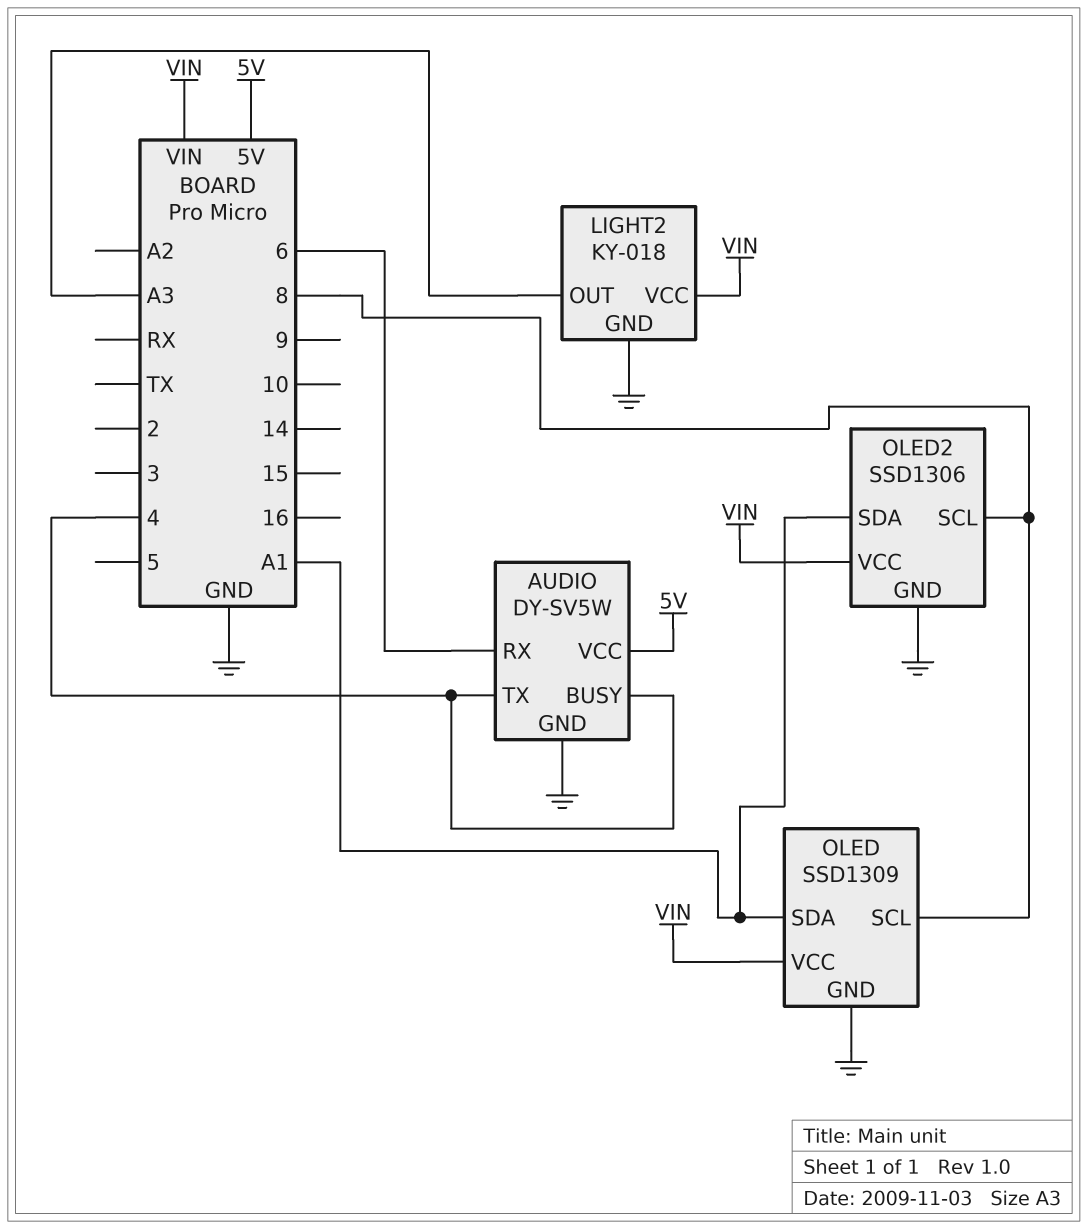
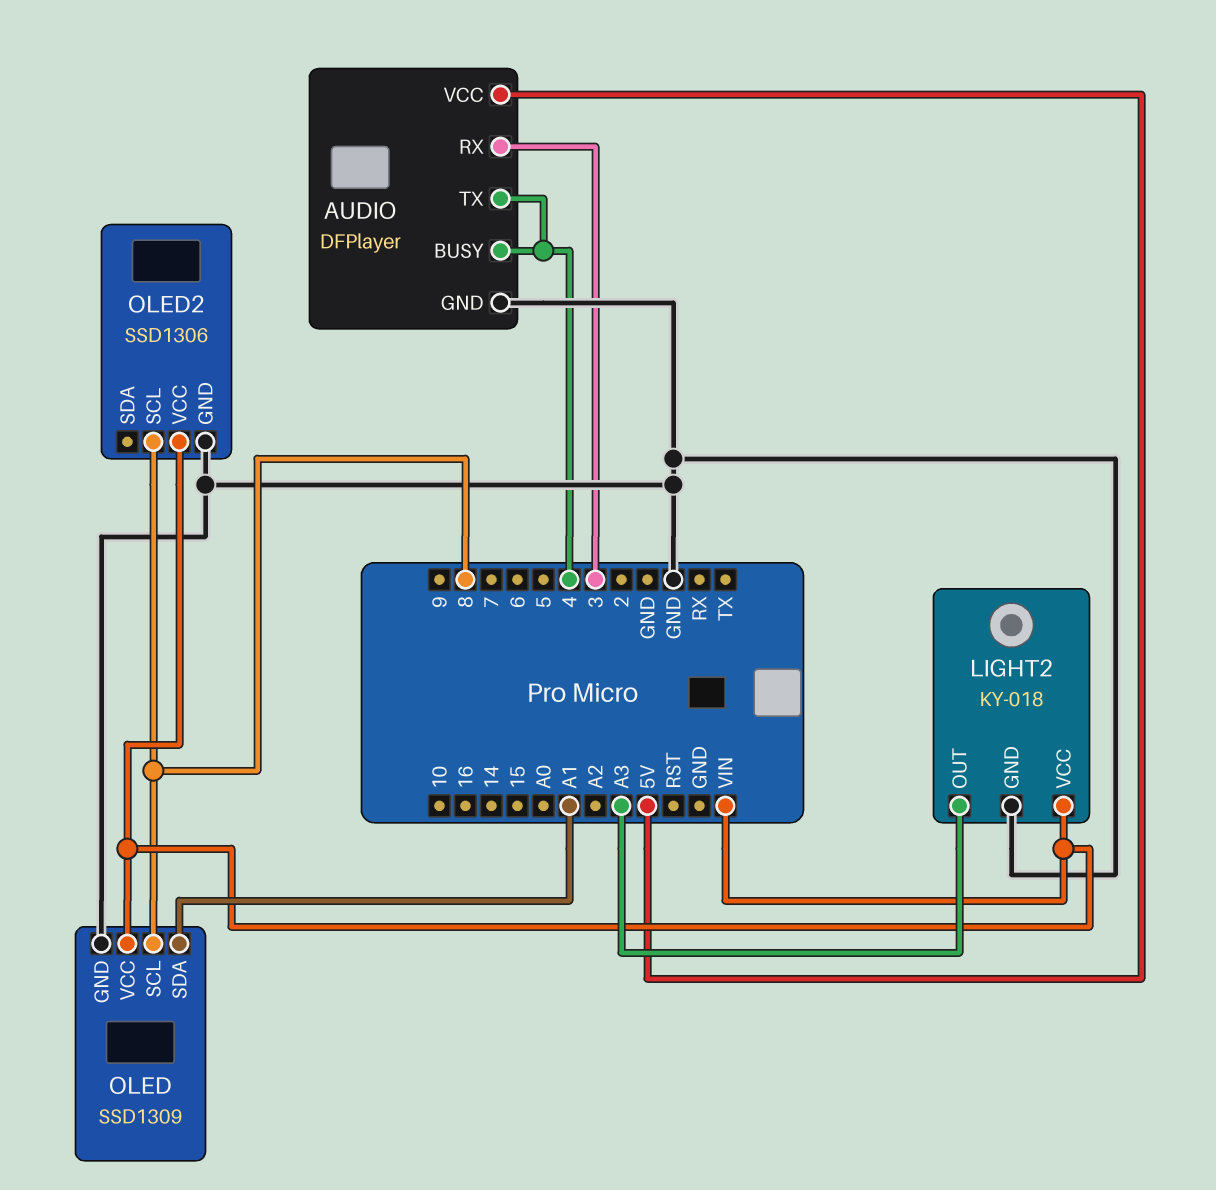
AUDIO: DY-SV5W -> DFPlayer
AUDIO pin RX: 6 -> 3
OLED2 pin SDA: A1 -> none

